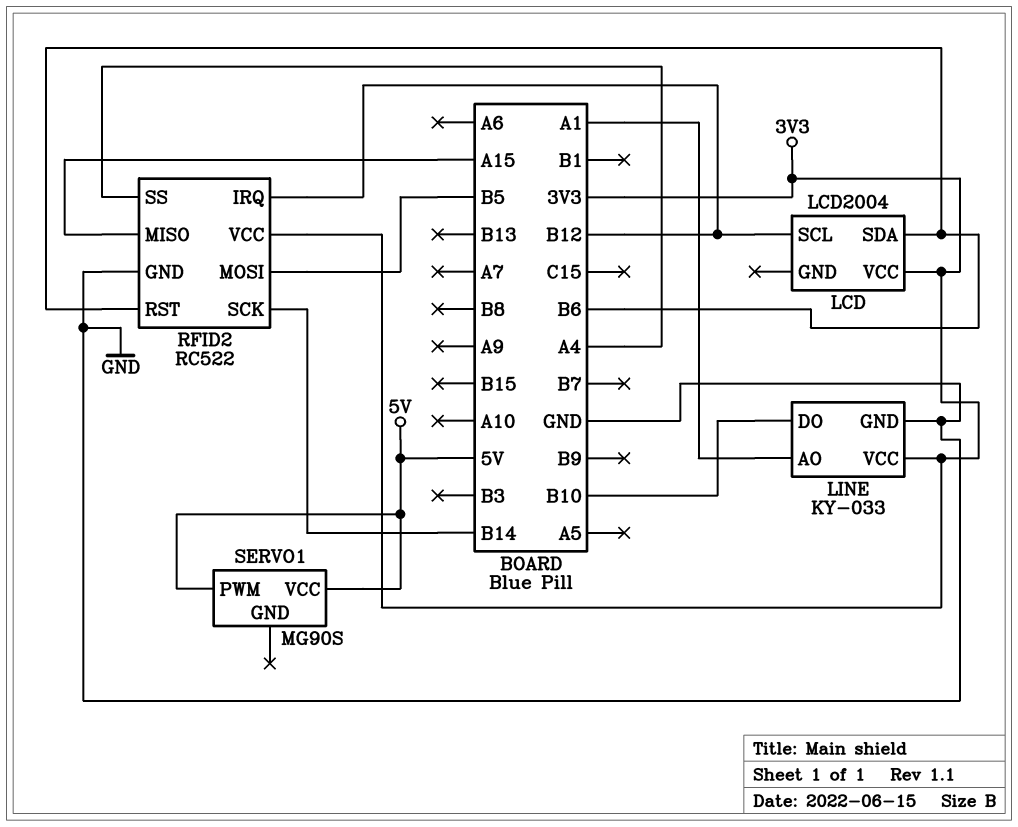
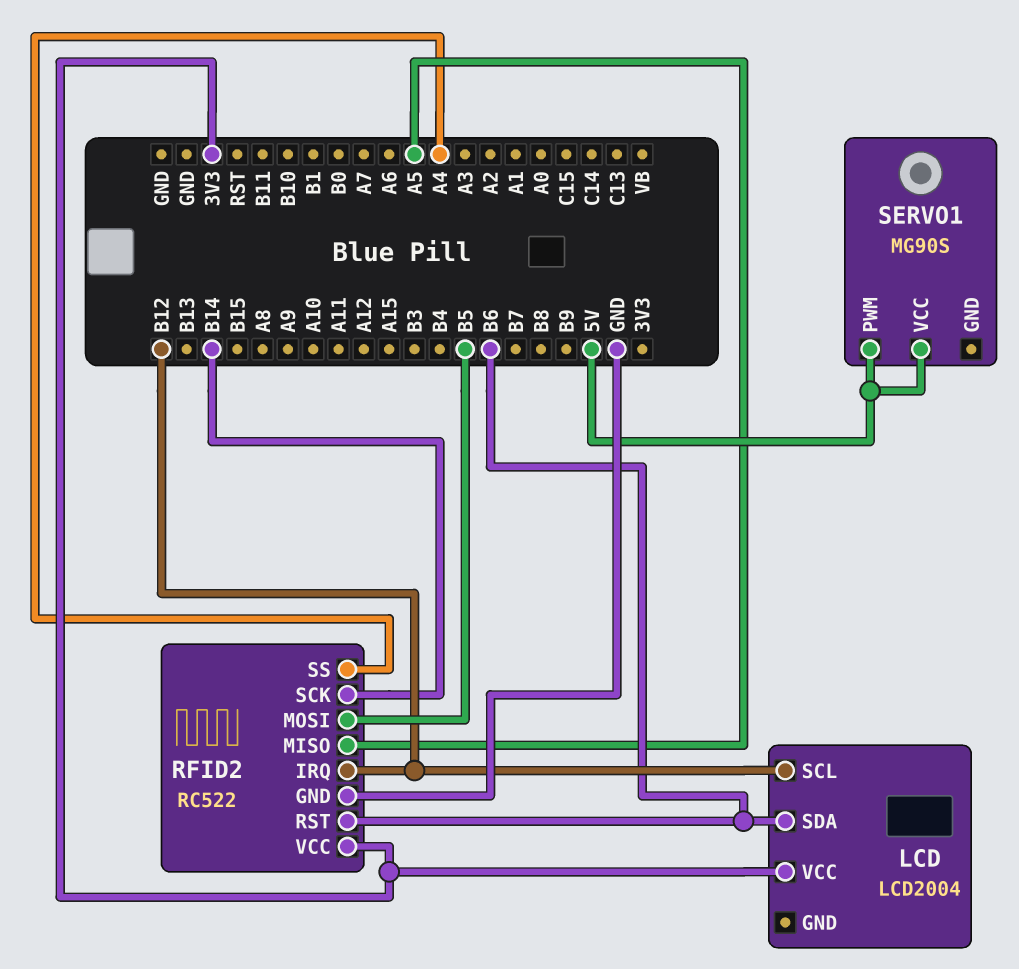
LINE: KY-033 -> none
LINE pin AO: A1 -> none
LINE pin DO: B10 -> none
LINE pin GND: GND -> none
LINE pin VCC: 3V3 -> none
RFID2 pin MISO: A15 -> A5

